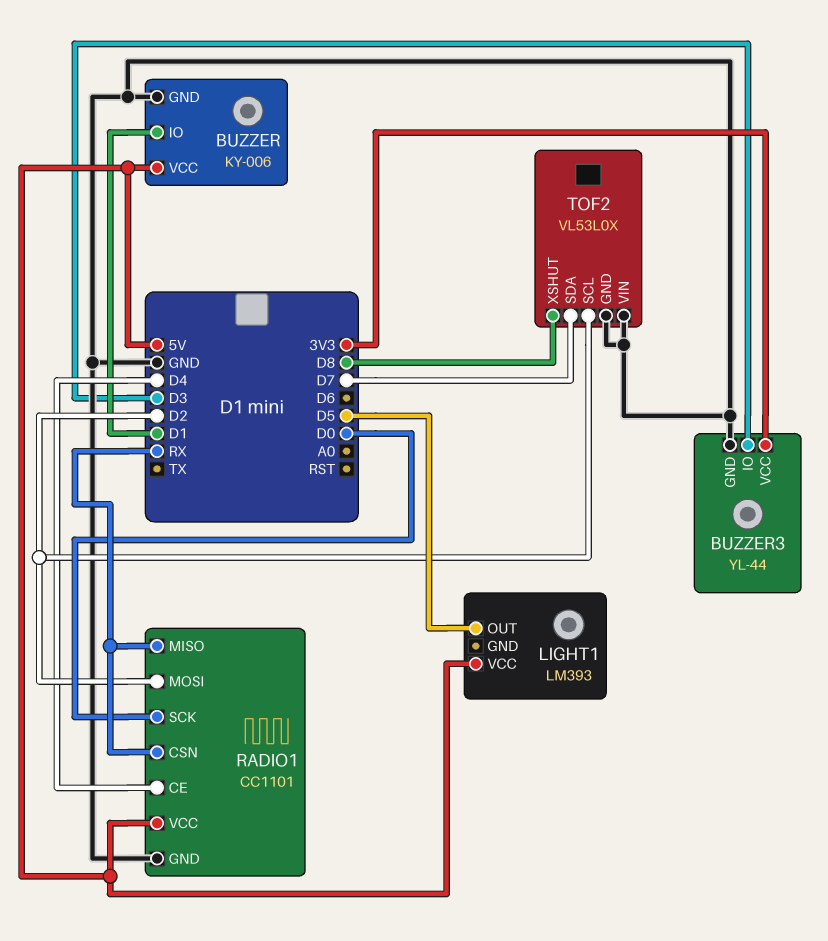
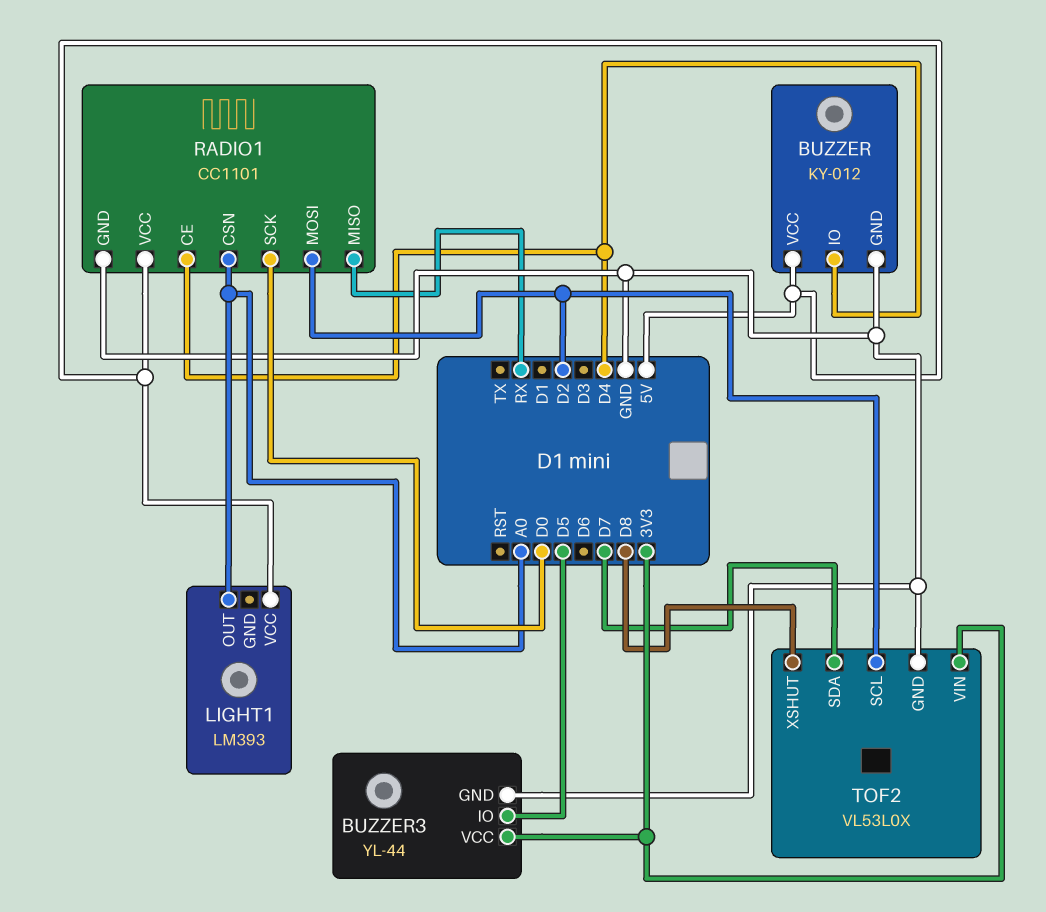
BUZZER: KY-006 -> KY-012
BUZZER pin IO: D1 -> D4
BUZZER3 pin IO: D3 -> D5
LIGHT1 pin OUT: D5 -> A0
RADIO1 pin CSN: RX -> A0
TOF2 pin VIN: GND -> 3V3

